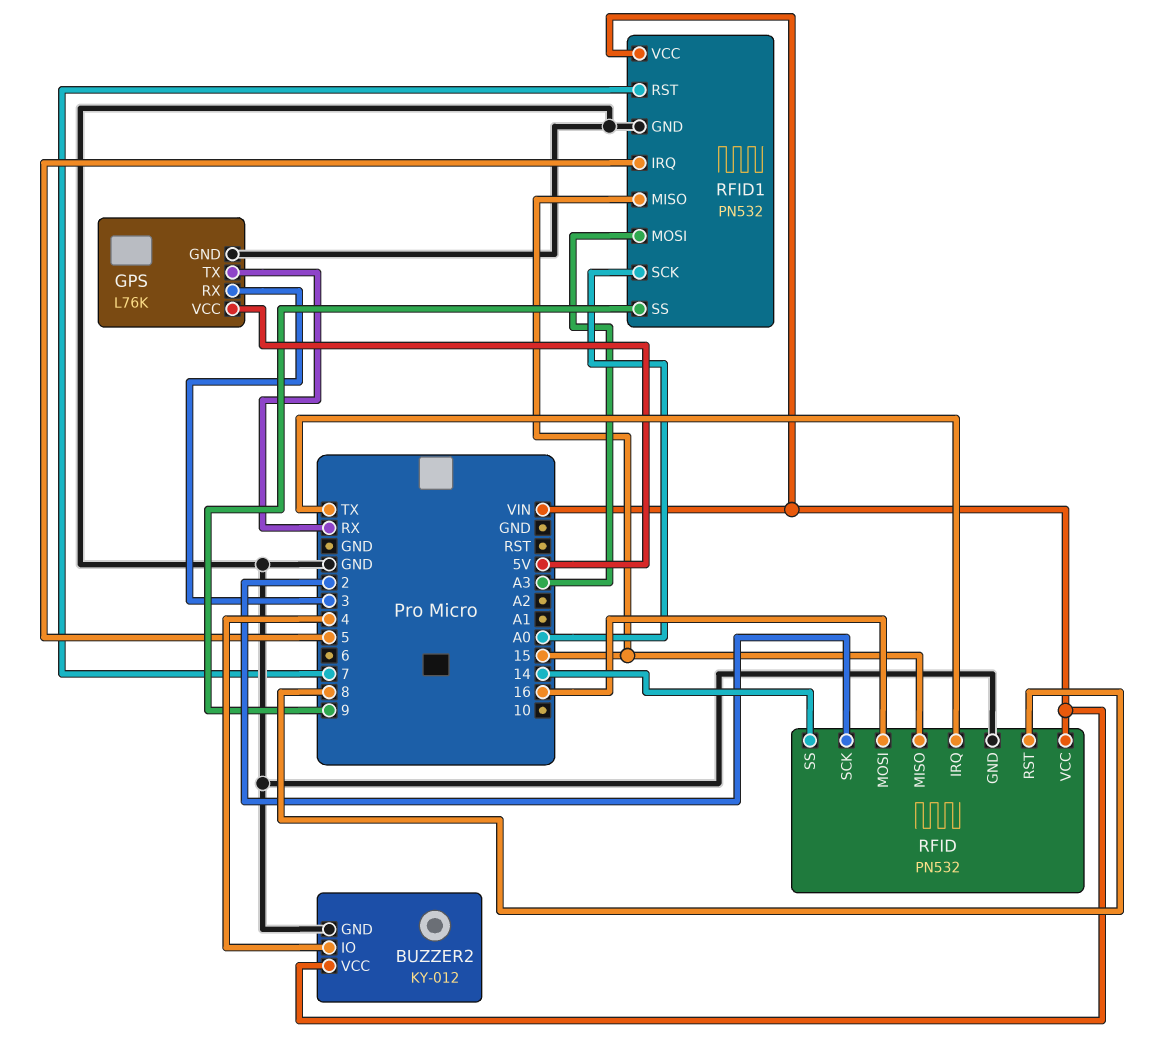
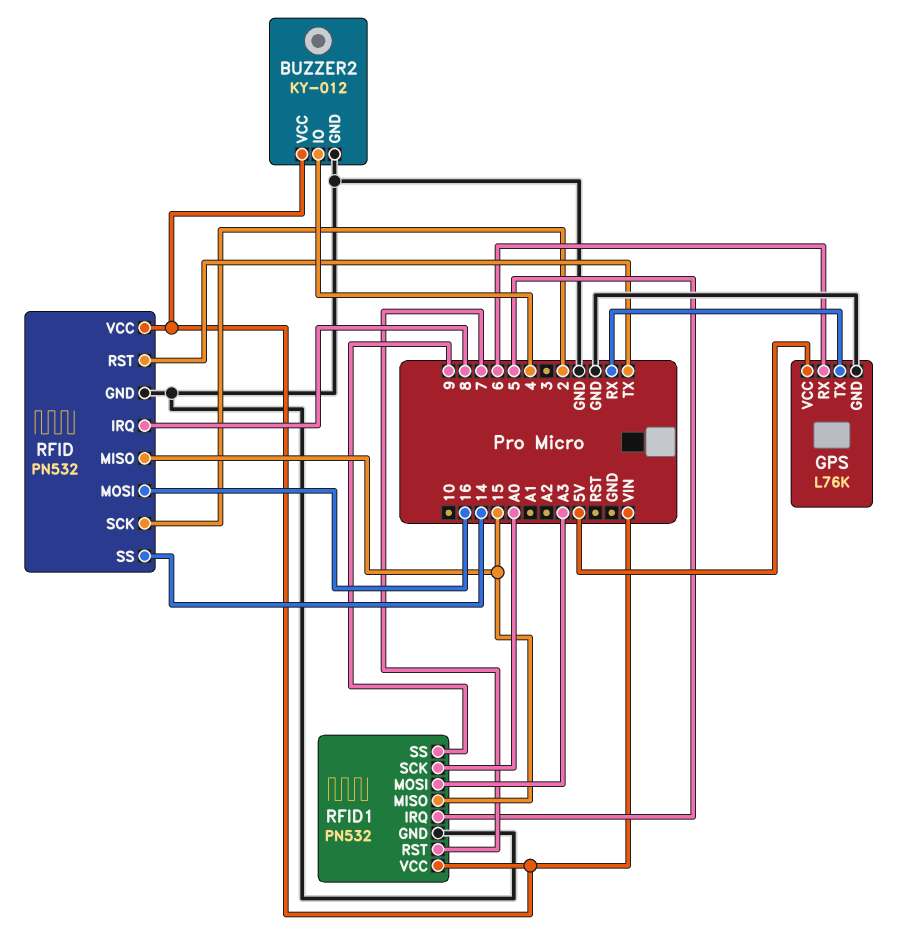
GPS pin RX: 3 -> 6
RFID pin IRQ: TX -> 8
RFID pin RST: 8 -> TX

